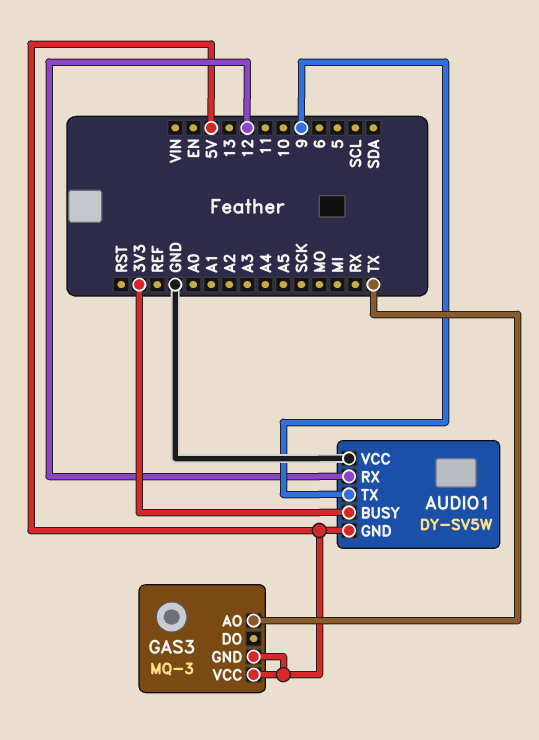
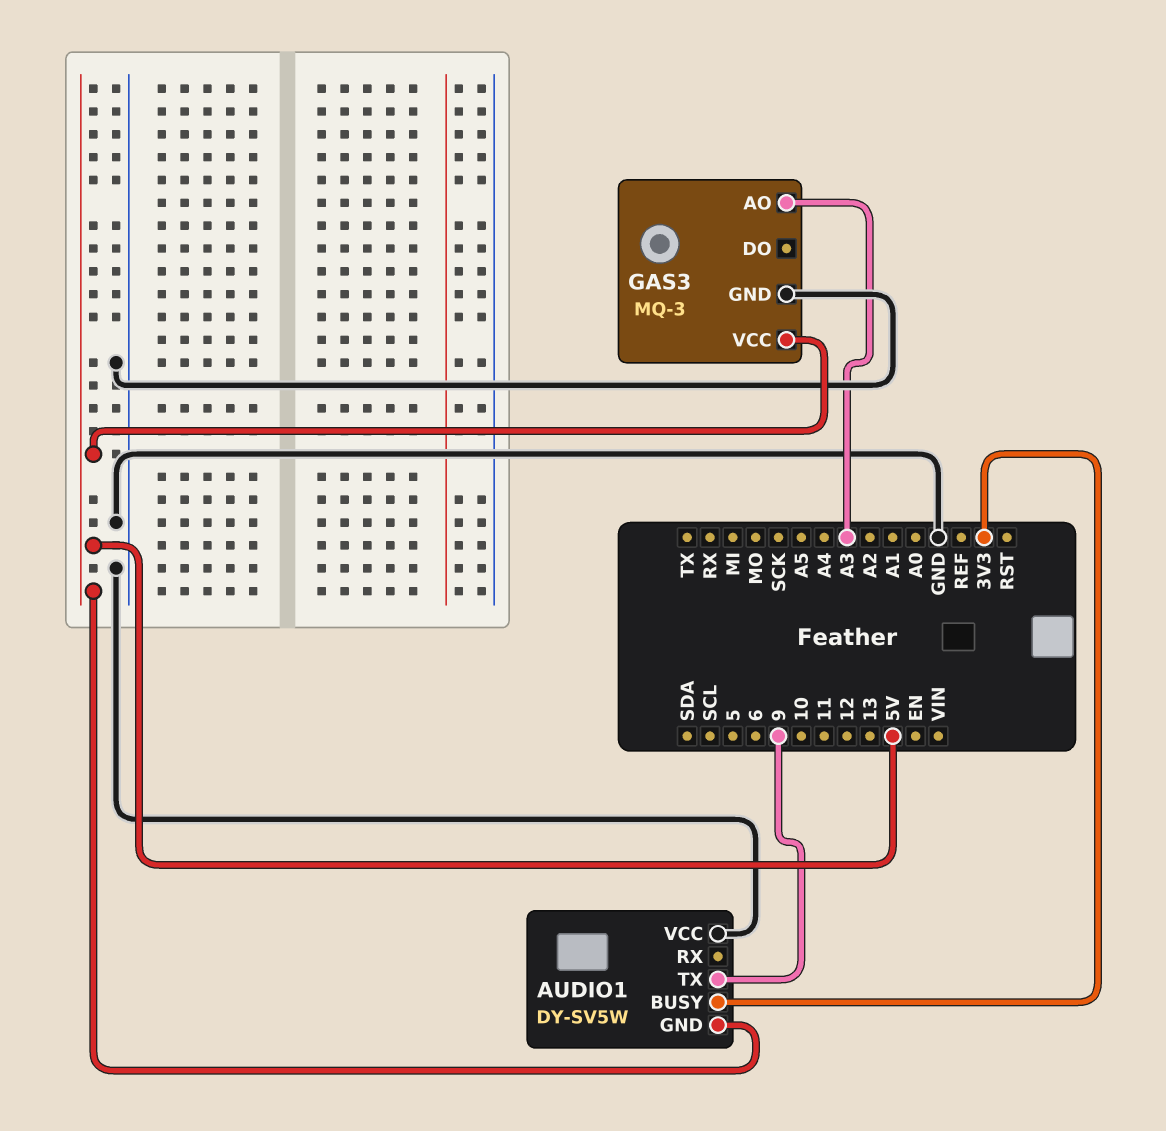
AUDIO1 pin RX: 12 -> none
GAS3 pin AO: TX -> A3
GAS3 pin GND: 5V -> GND

